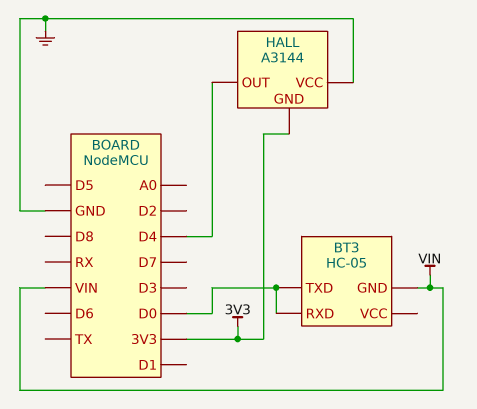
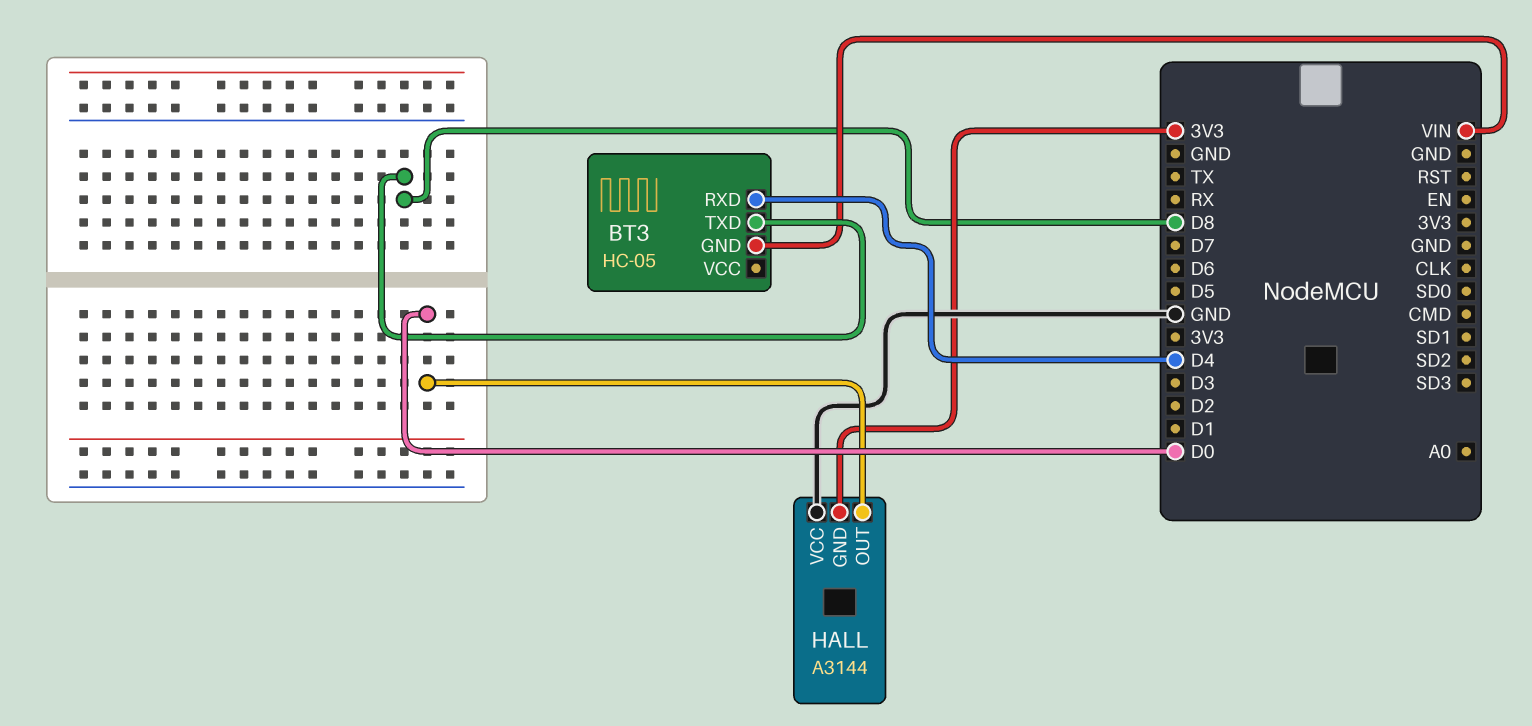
BT3 pin RXD: D0 -> D4
BT3 pin TXD: D0 -> D8
HALL pin OUT: D4 -> D0

